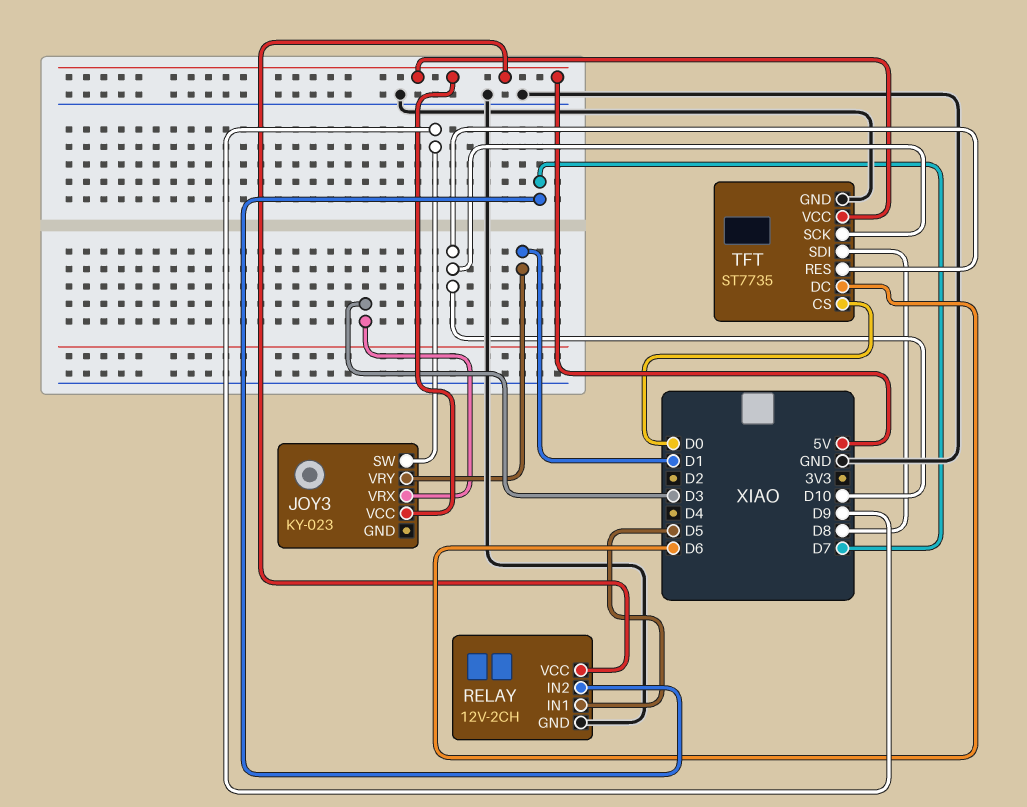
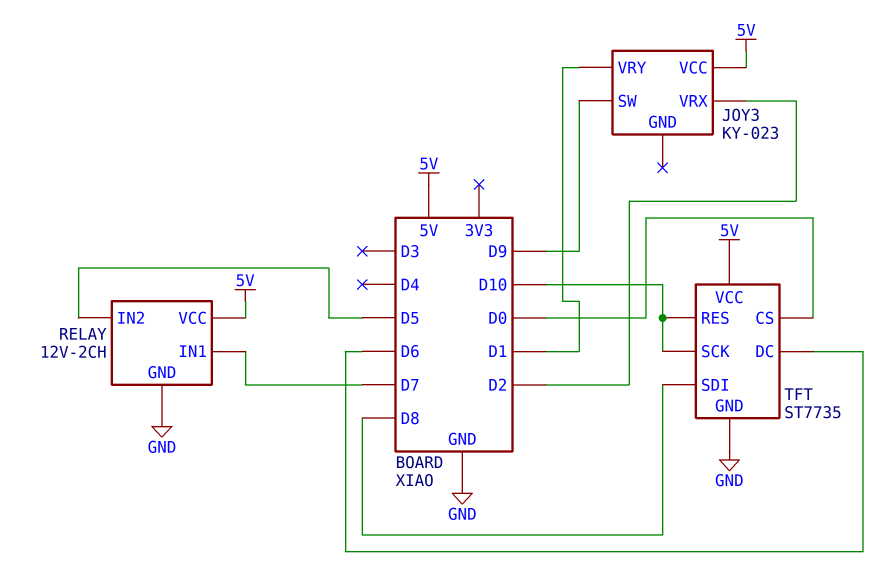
JOY3 pin VRX: D3 -> D2
RELAY pin IN1: D5 -> D7
RELAY pin IN2: D7 -> D5

